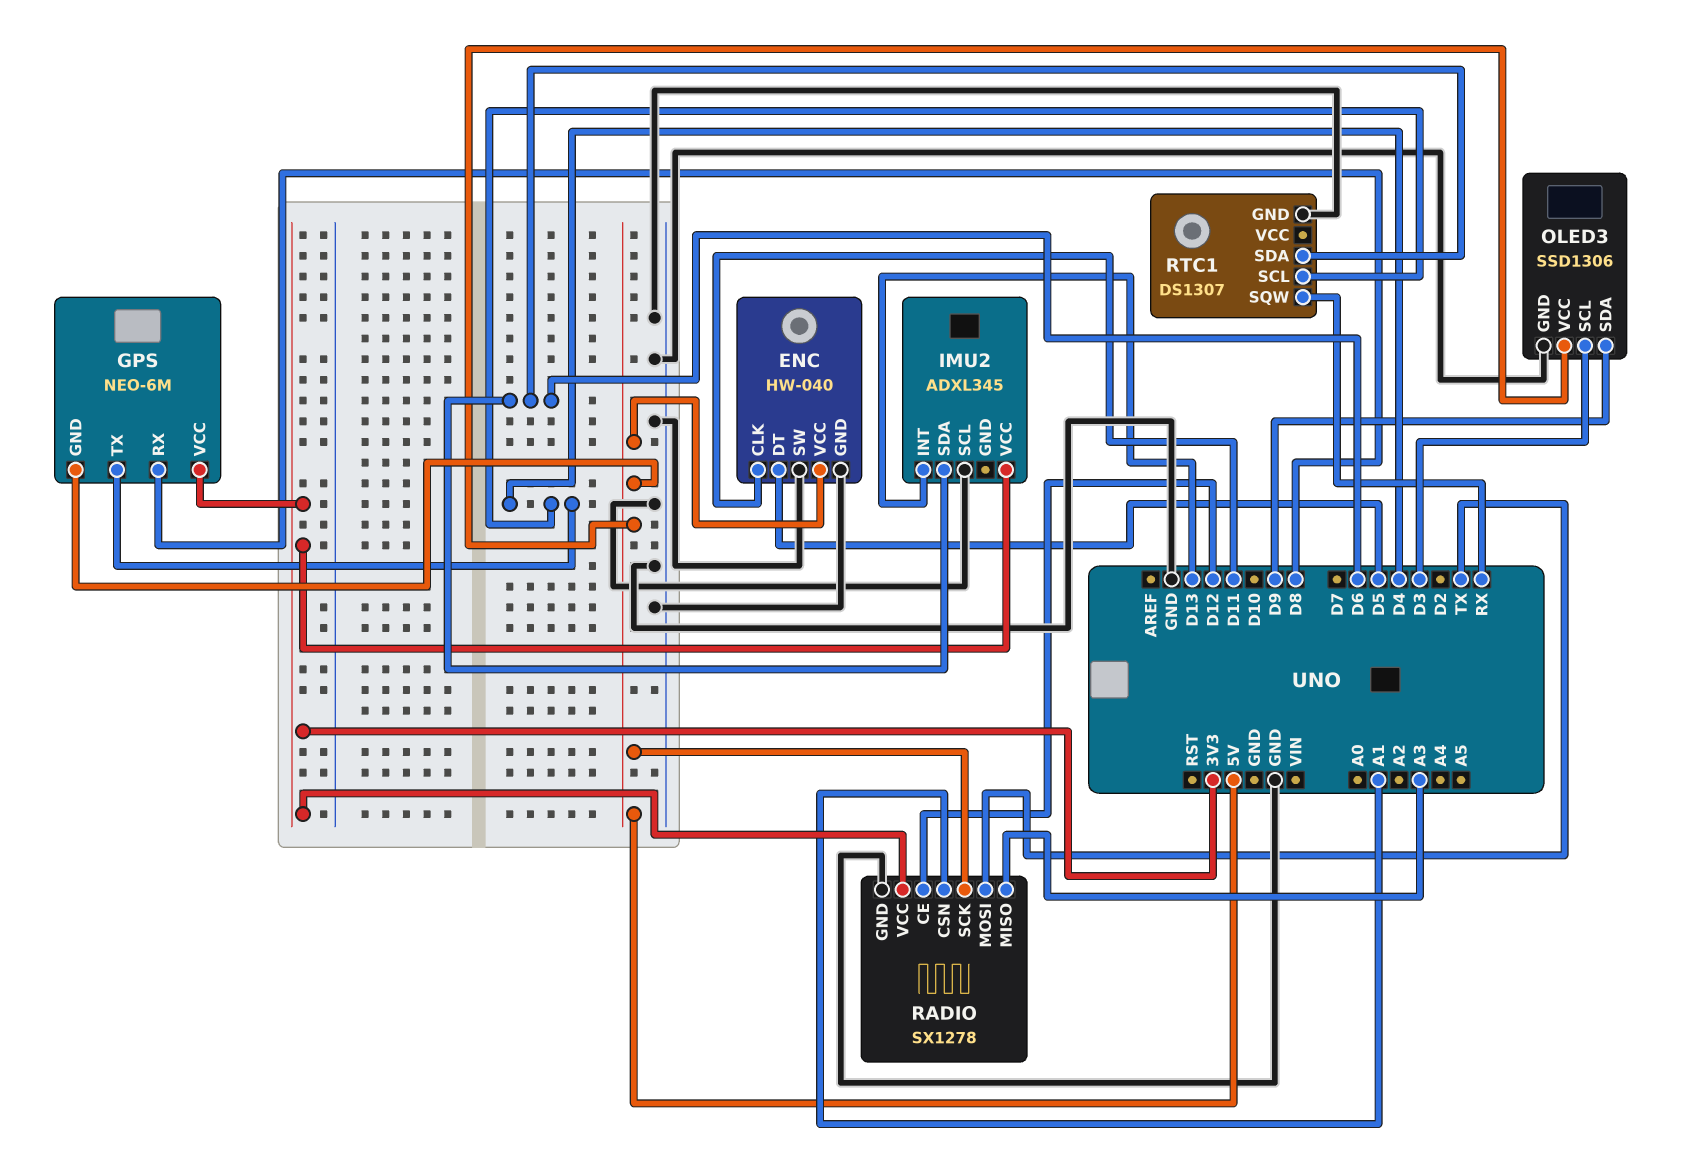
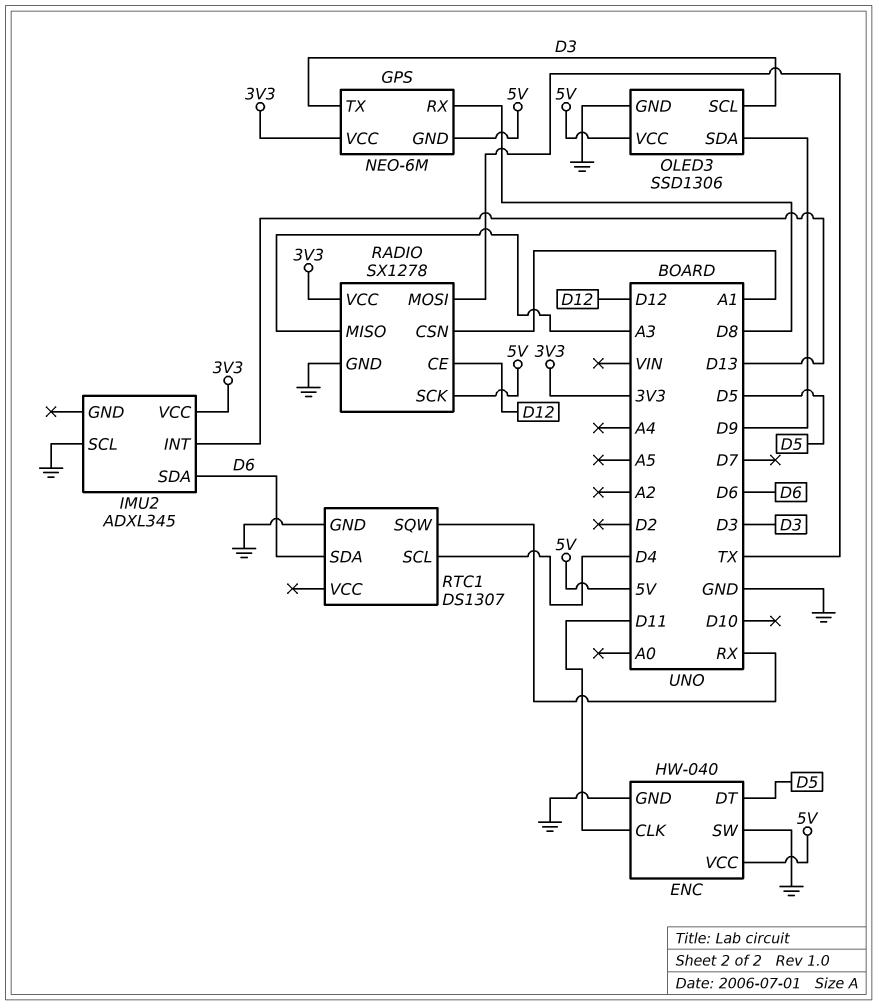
GPS pin TX: D4 -> D3

